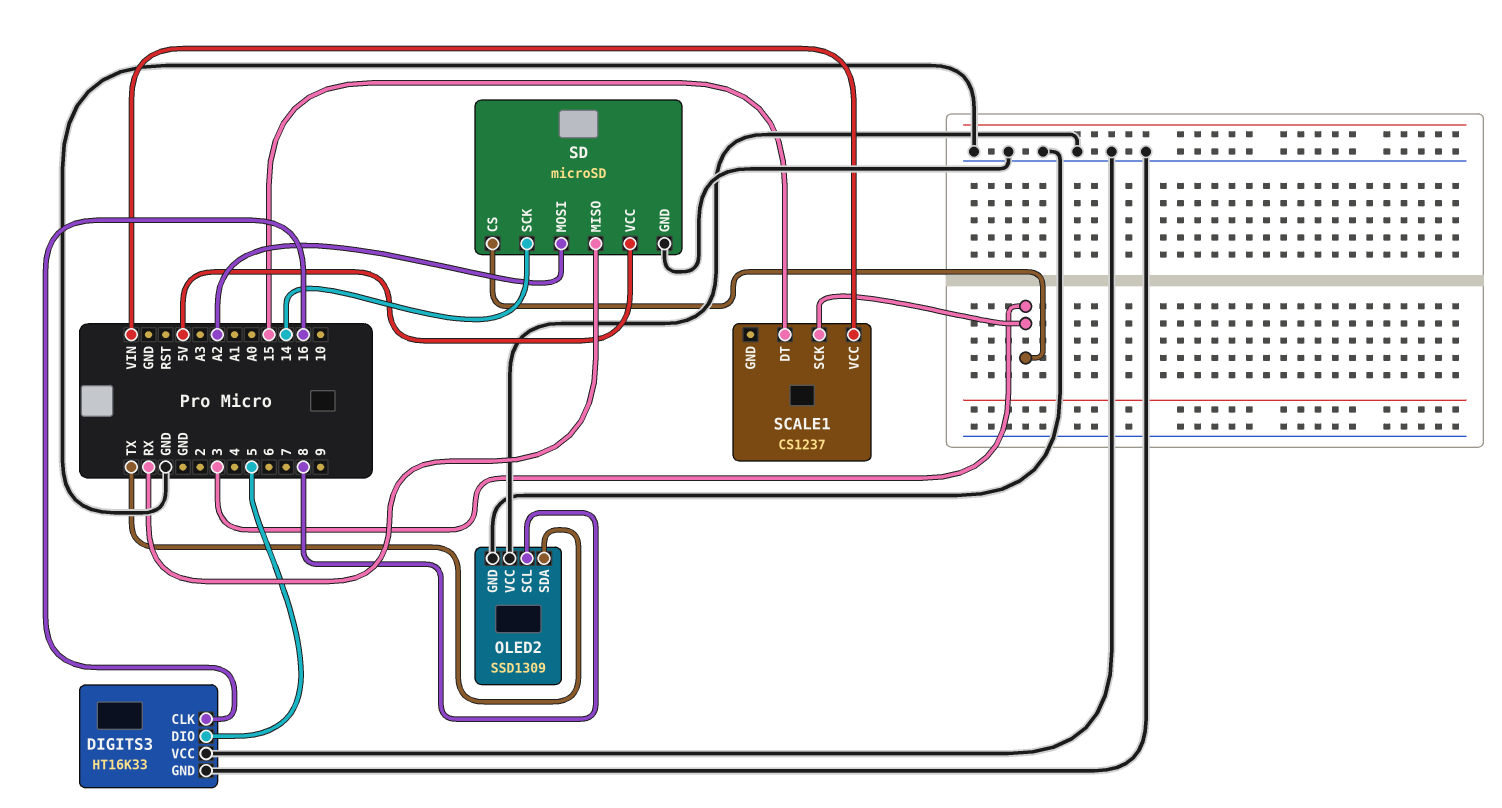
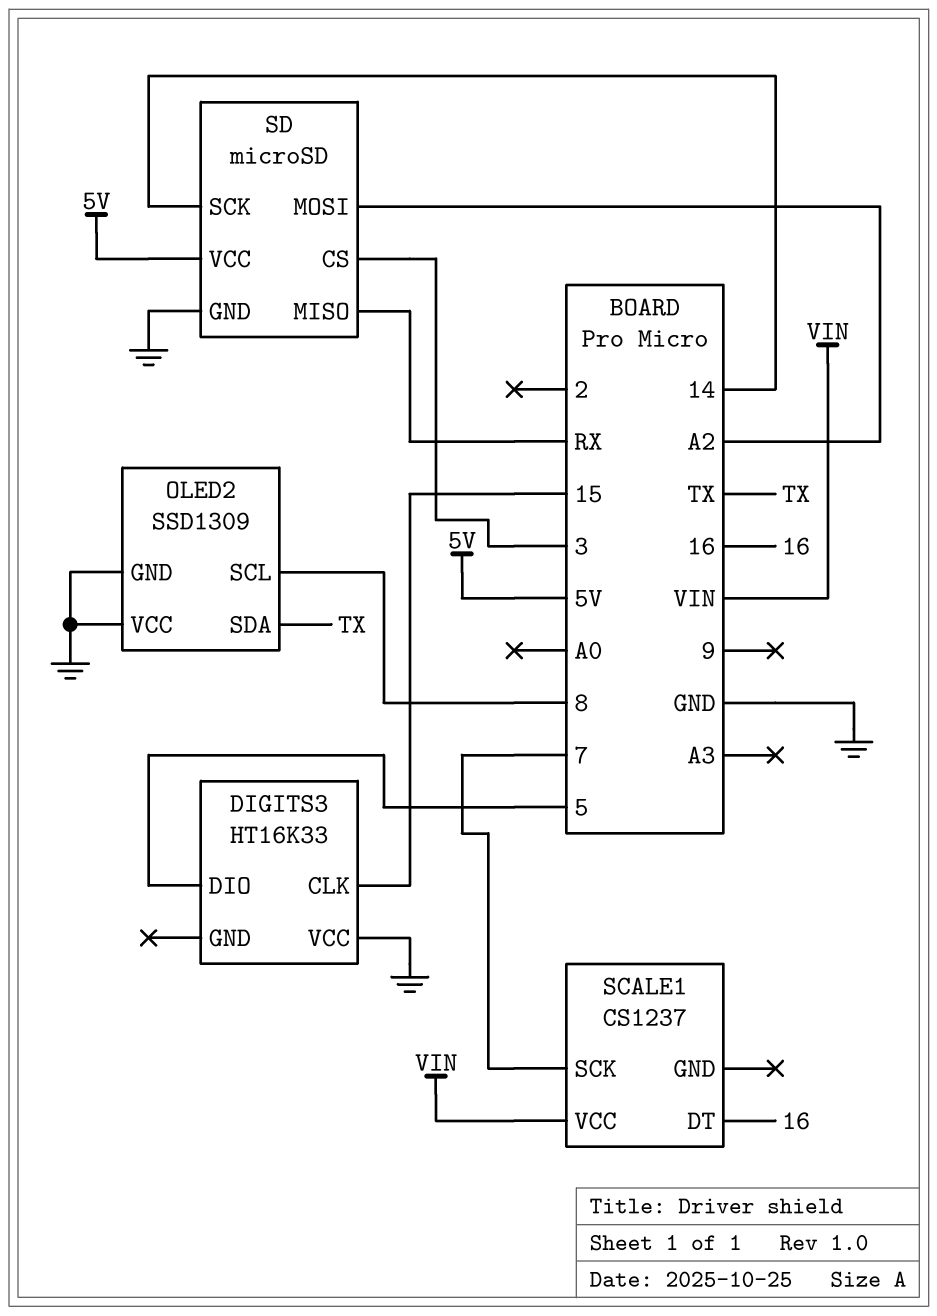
DIGITS3 pin CLK: 16 -> 15
DIGITS3 pin GND: GND -> none
SCALE1 pin DT: 15 -> 16
SCALE1 pin SCK: 3 -> 7

